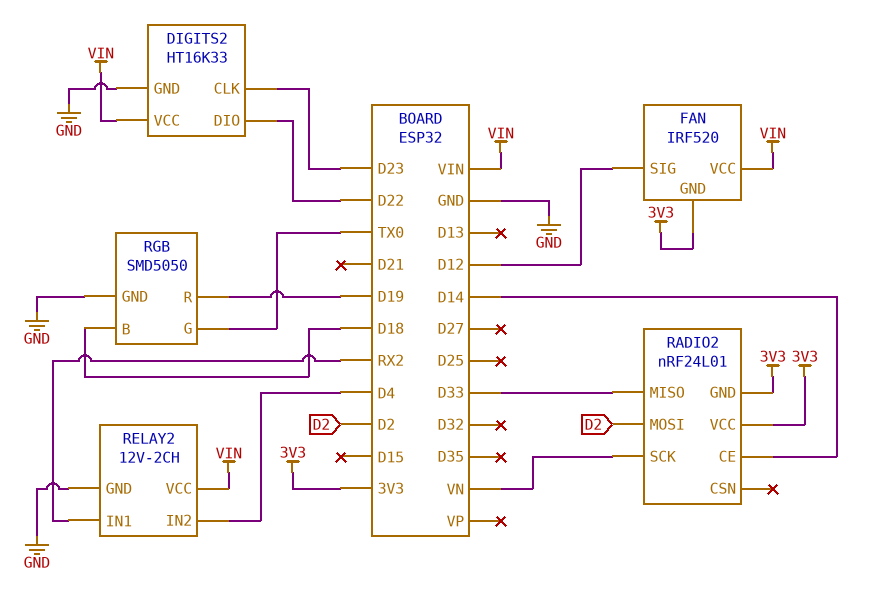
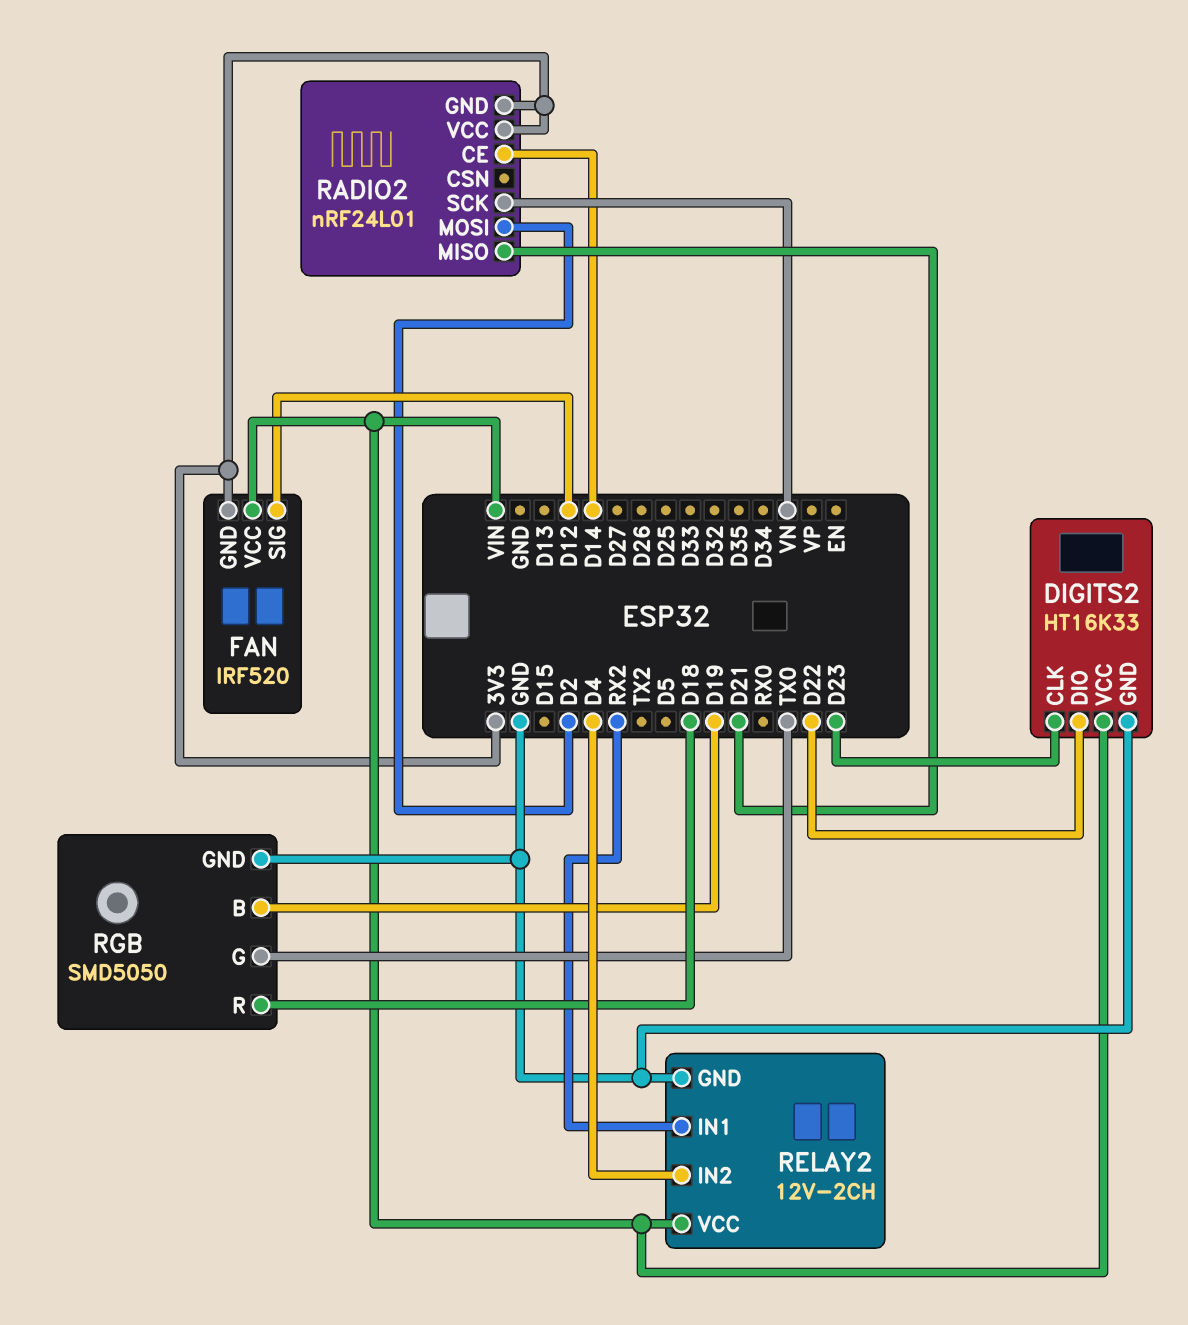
RADIO2 pin MISO: D33 -> D21
RGB pin B: D18 -> D19
RGB pin R: D19 -> D18

